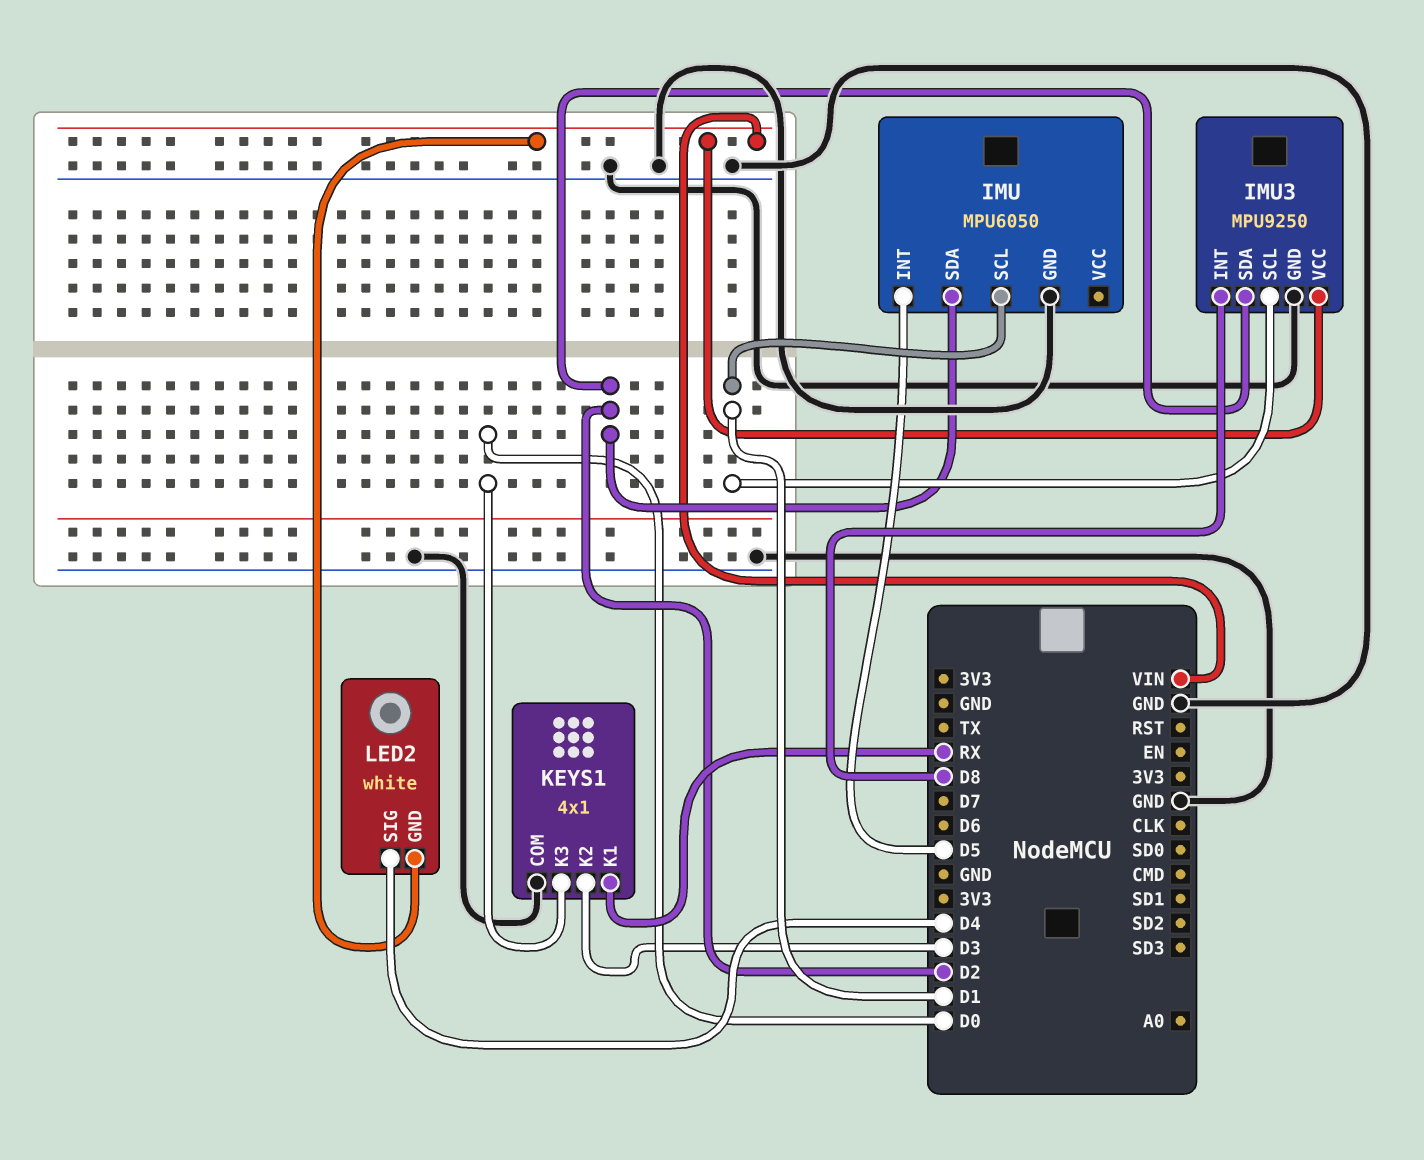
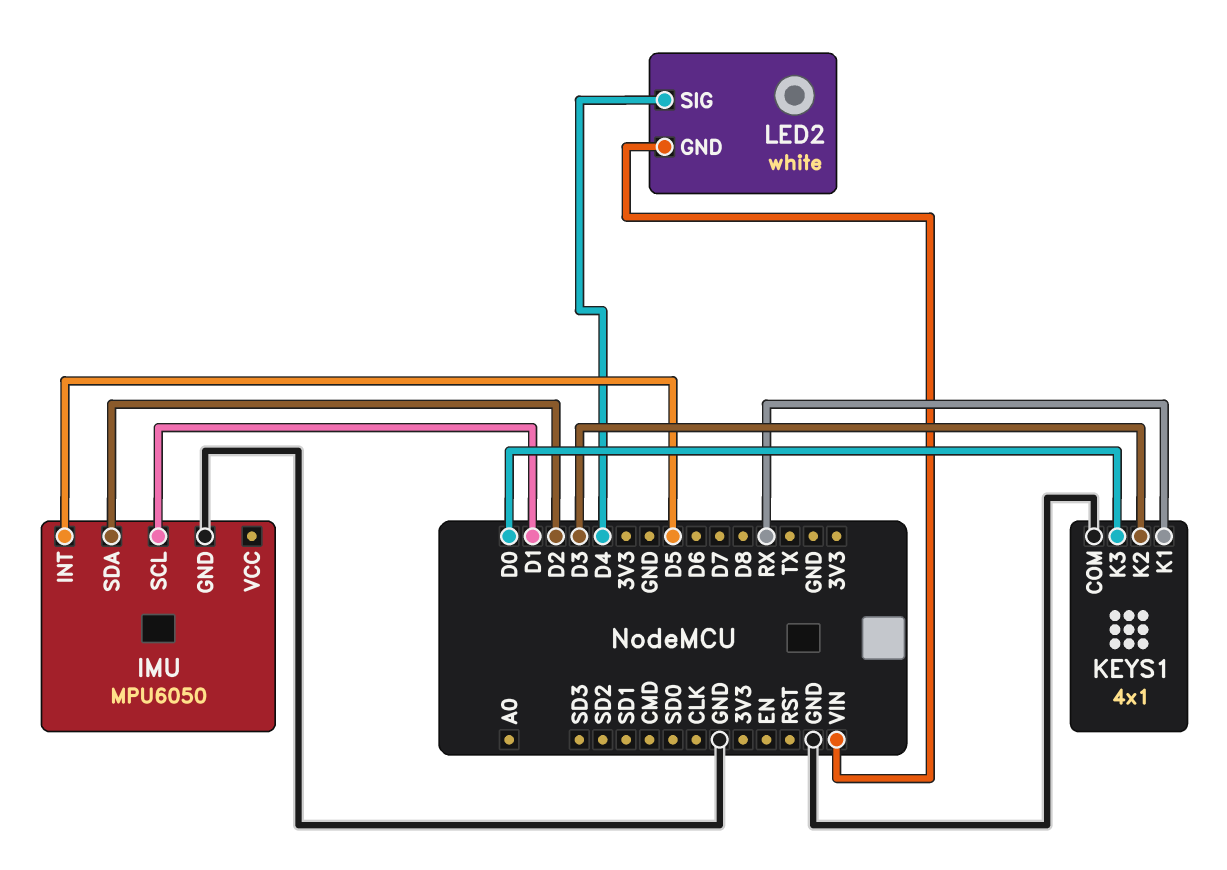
IMU3: MPU9250 -> none
IMU3 pin GND: GND -> none
IMU3 pin INT: D8 -> none
IMU3 pin SCL: D1 -> none
IMU3 pin SDA: D2 -> none
IMU3 pin VCC: VIN -> none

